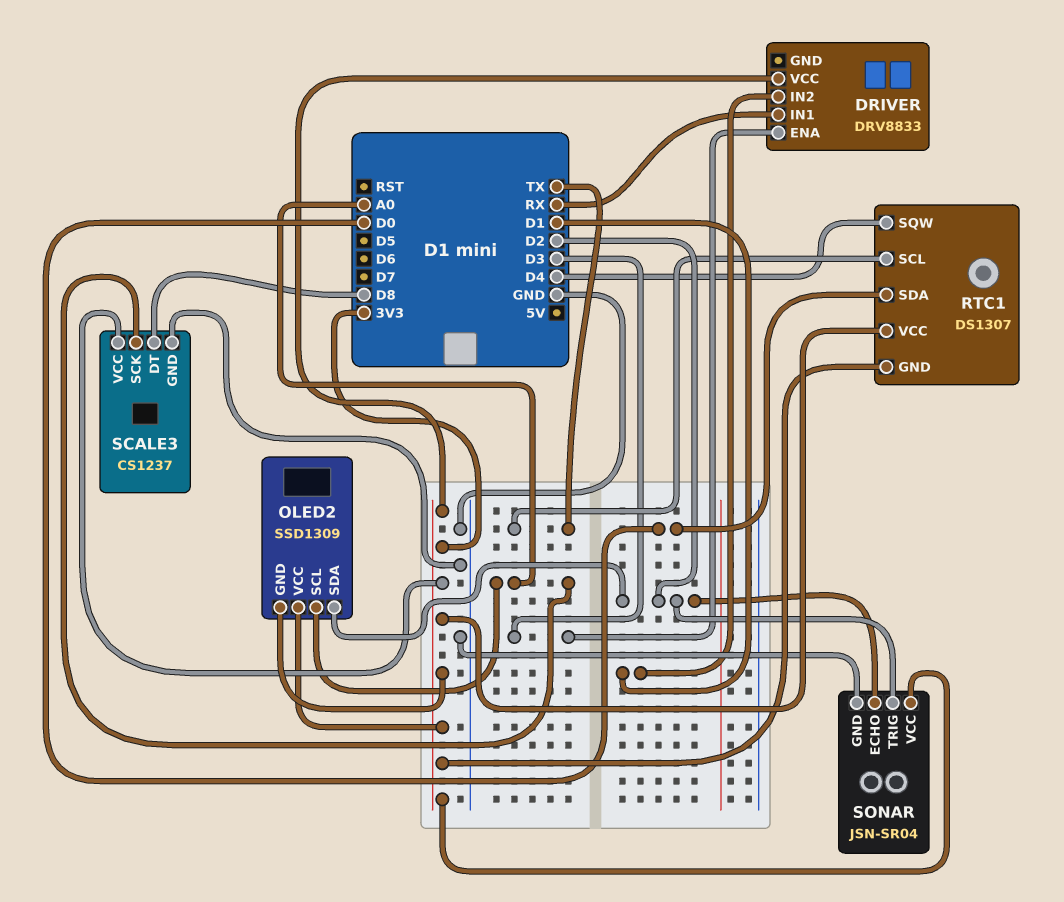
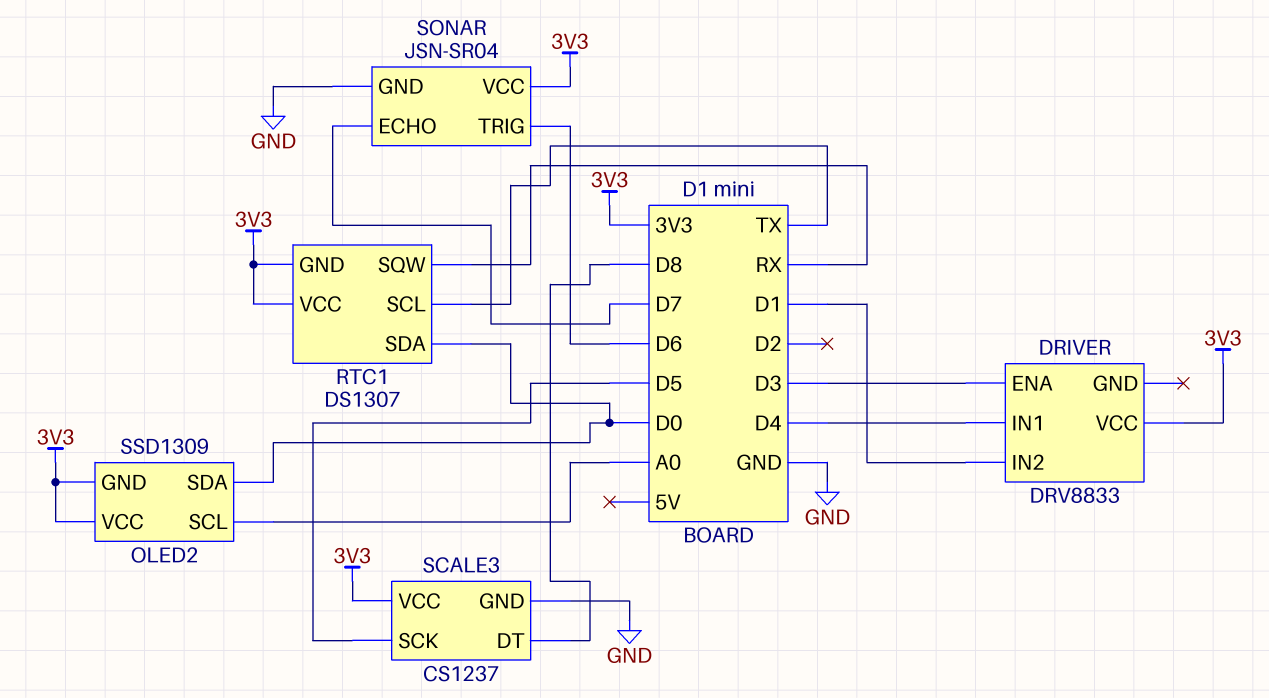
DRIVER pin IN1: RX -> D4
OLED2 pin SDA: D2 -> D0
RTC1 pin SQW: D4 -> RX
SCALE3 pin SCK: A0 -> D5
SONAR pin ECHO: D2 -> D7
SONAR pin TRIG: D2 -> D6

